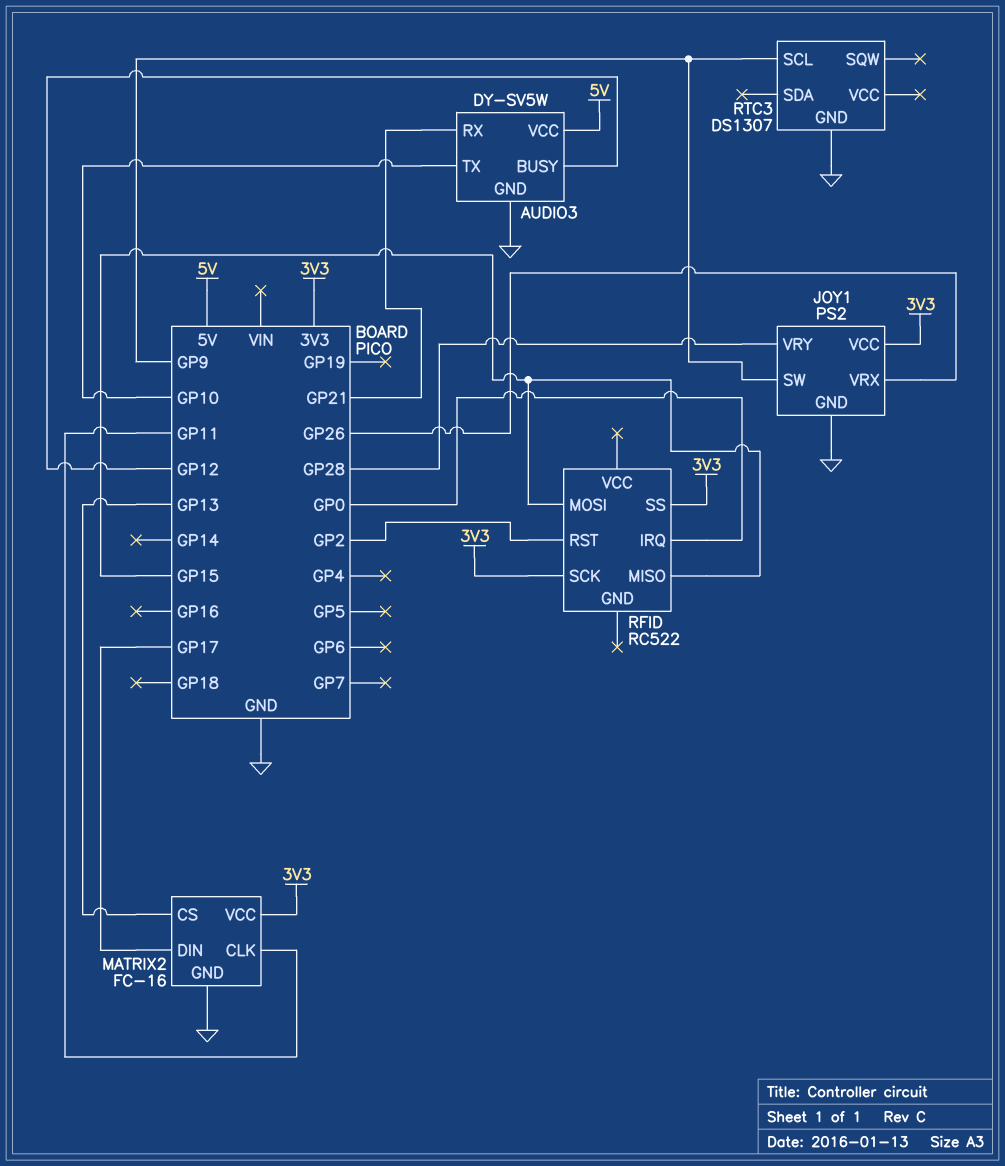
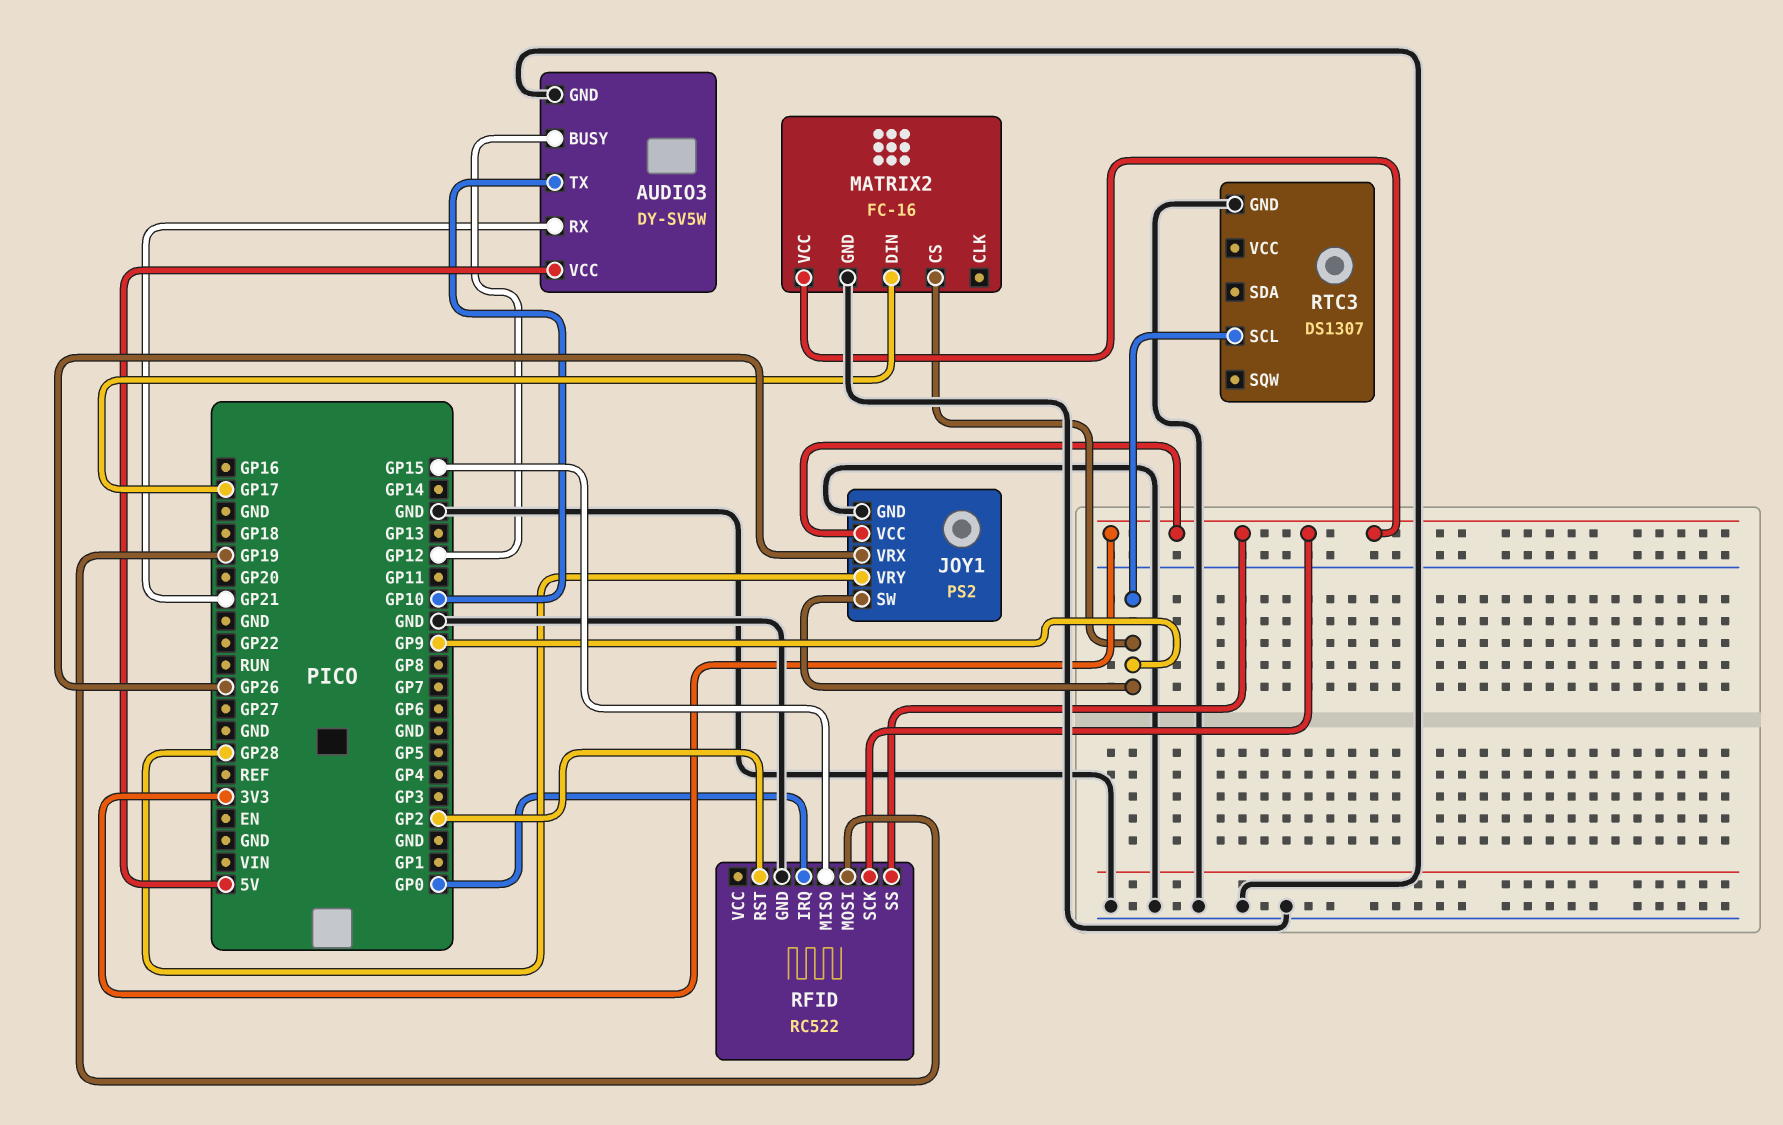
MATRIX2 pin CLK: GP11 -> none
MATRIX2 pin CS: GP13 -> GP9
RFID pin GND: none -> GND
RFID pin MOSI: GP15 -> GP19

